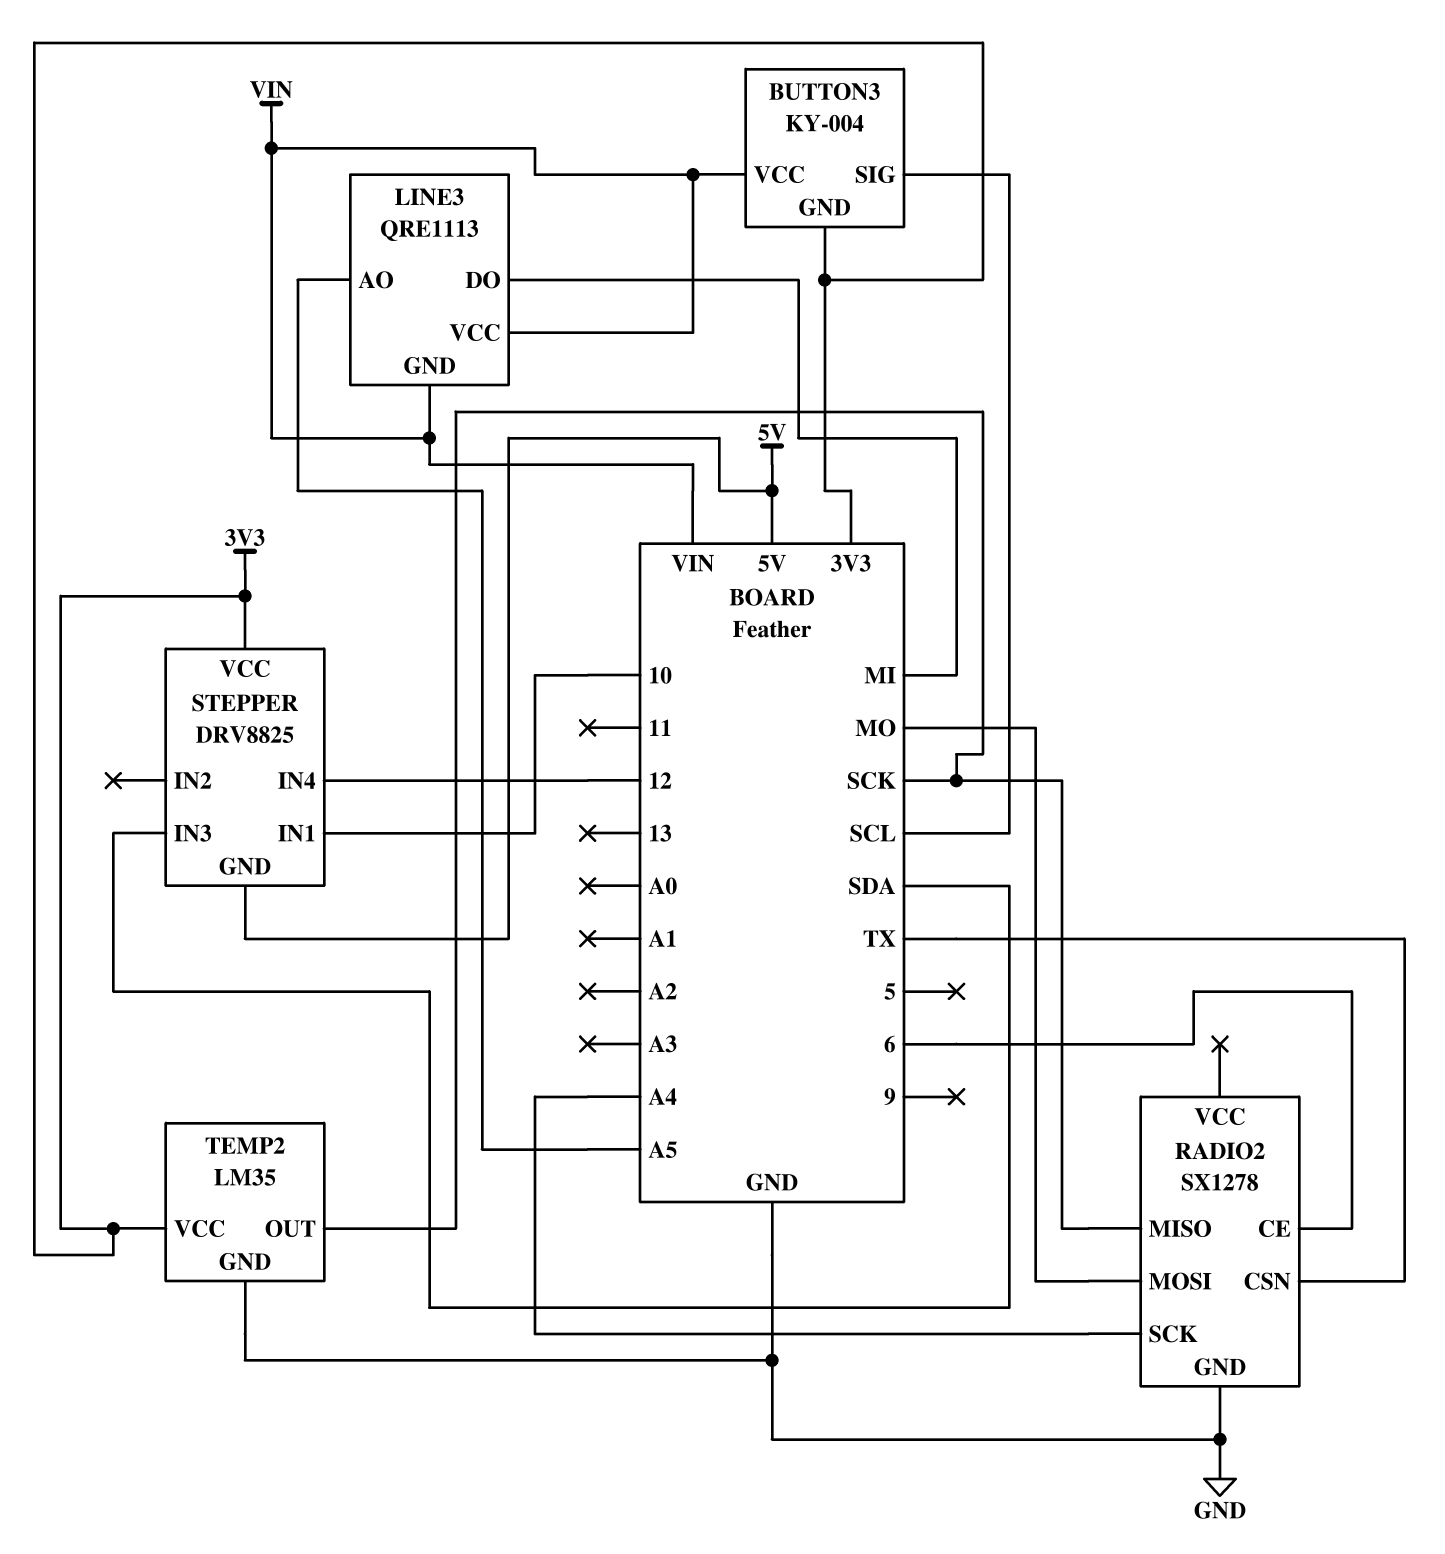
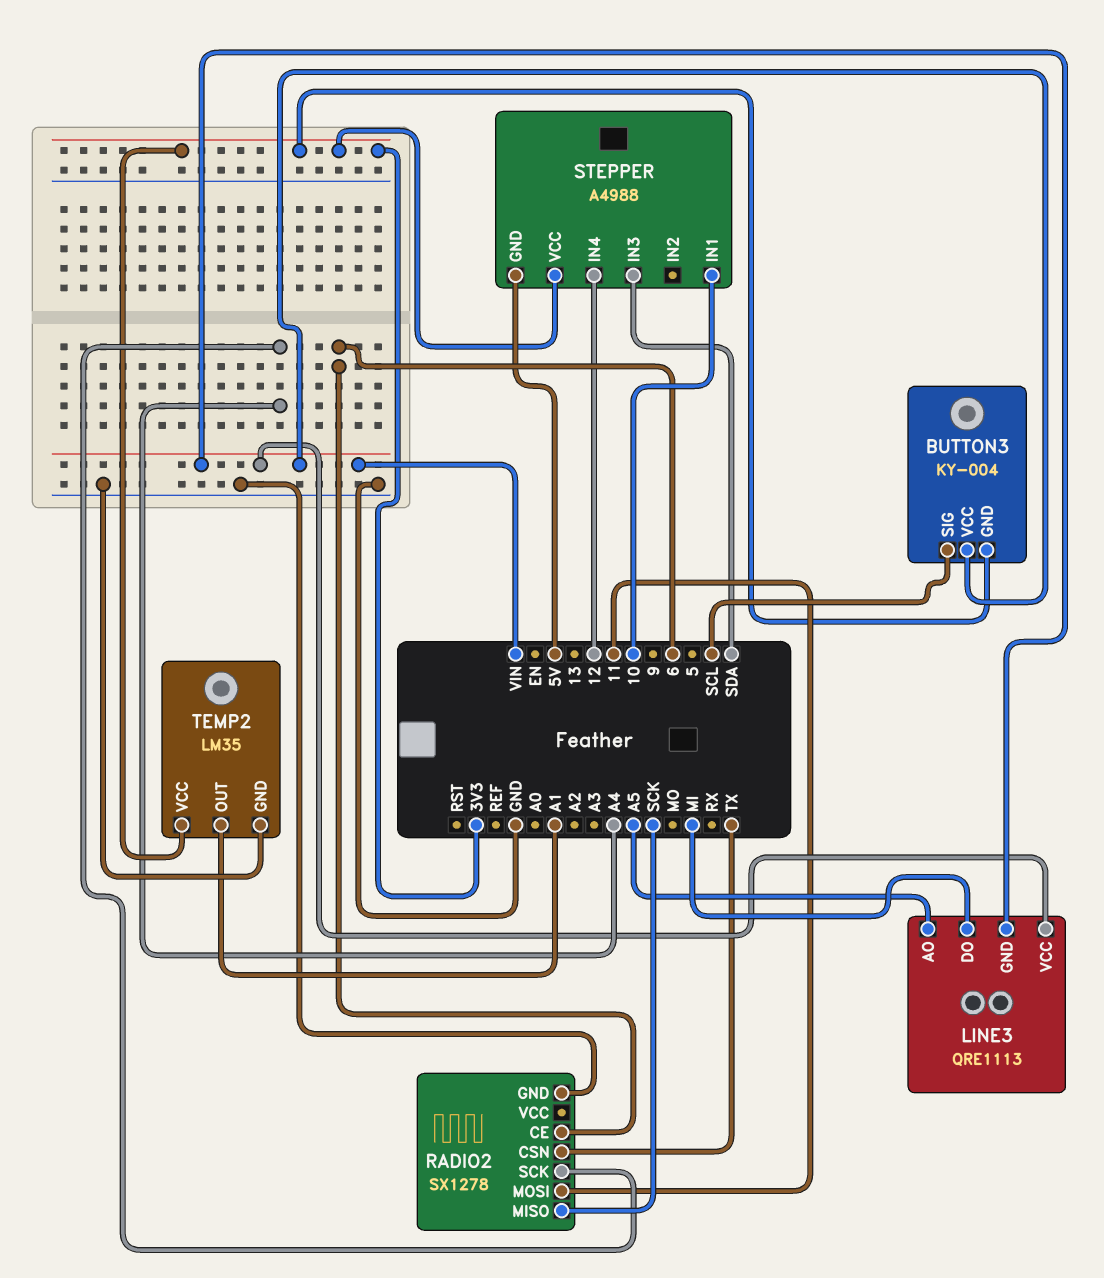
RADIO2 pin MOSI: MO -> 11
STEPPER: DRV8825 -> A4988
TEMP2 pin OUT: SCK -> A1

